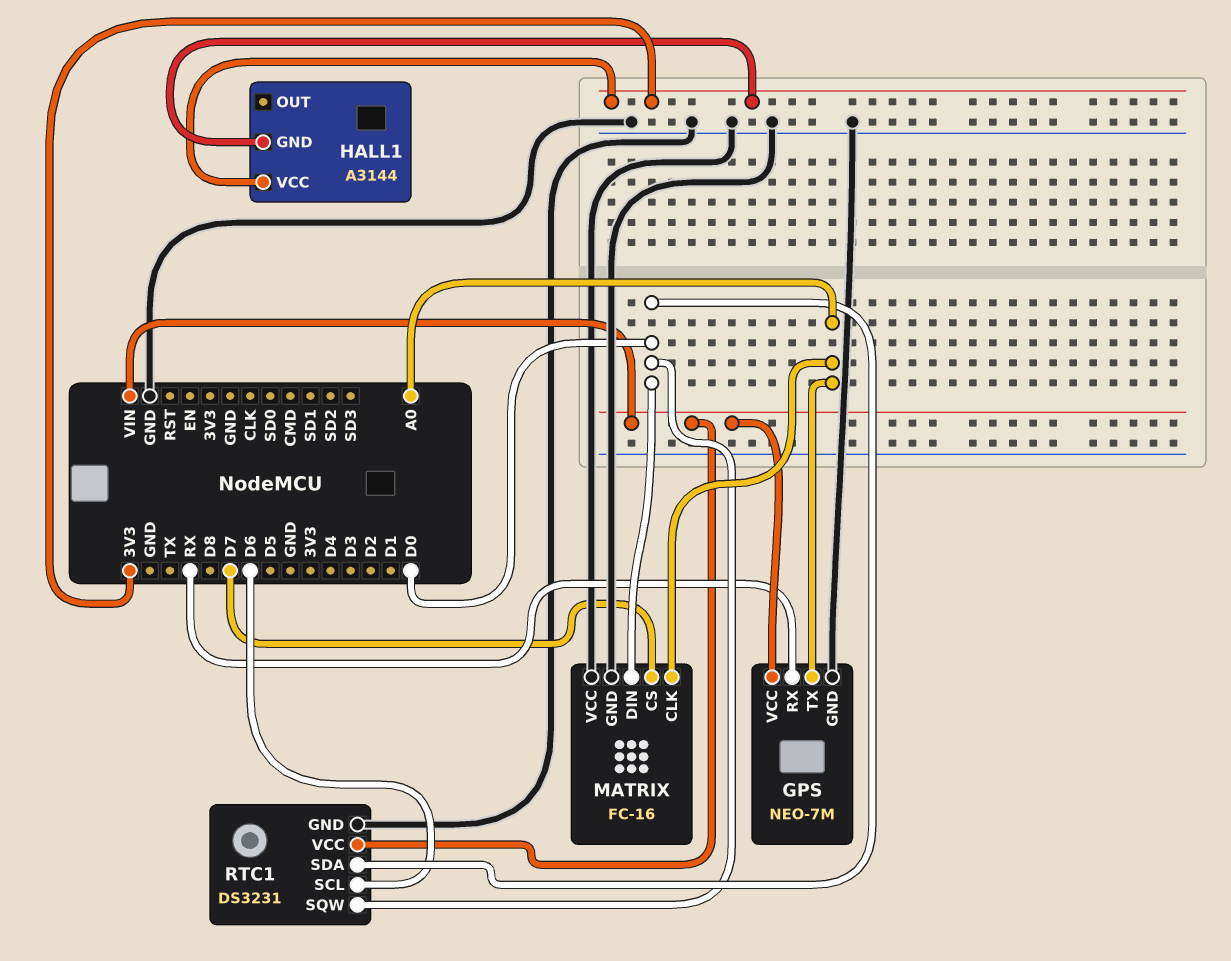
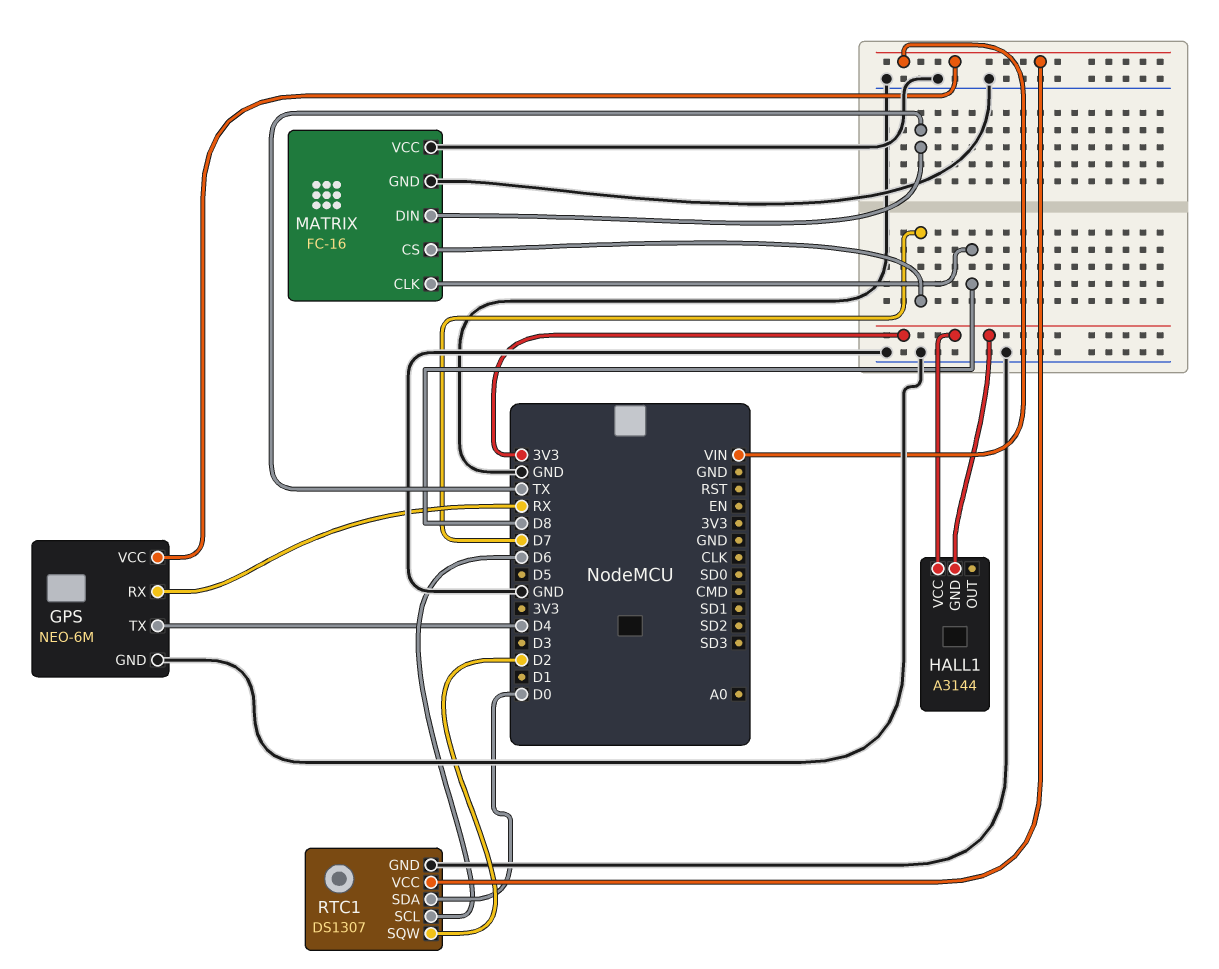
GPS: NEO-7M -> NEO-6M
GPS pin TX: A0 -> D4
MATRIX pin CLK: A0 -> D8
MATRIX pin DIN: D0 -> TX
RTC1: DS3231 -> DS1307
RTC1 pin SQW: D0 -> D2

